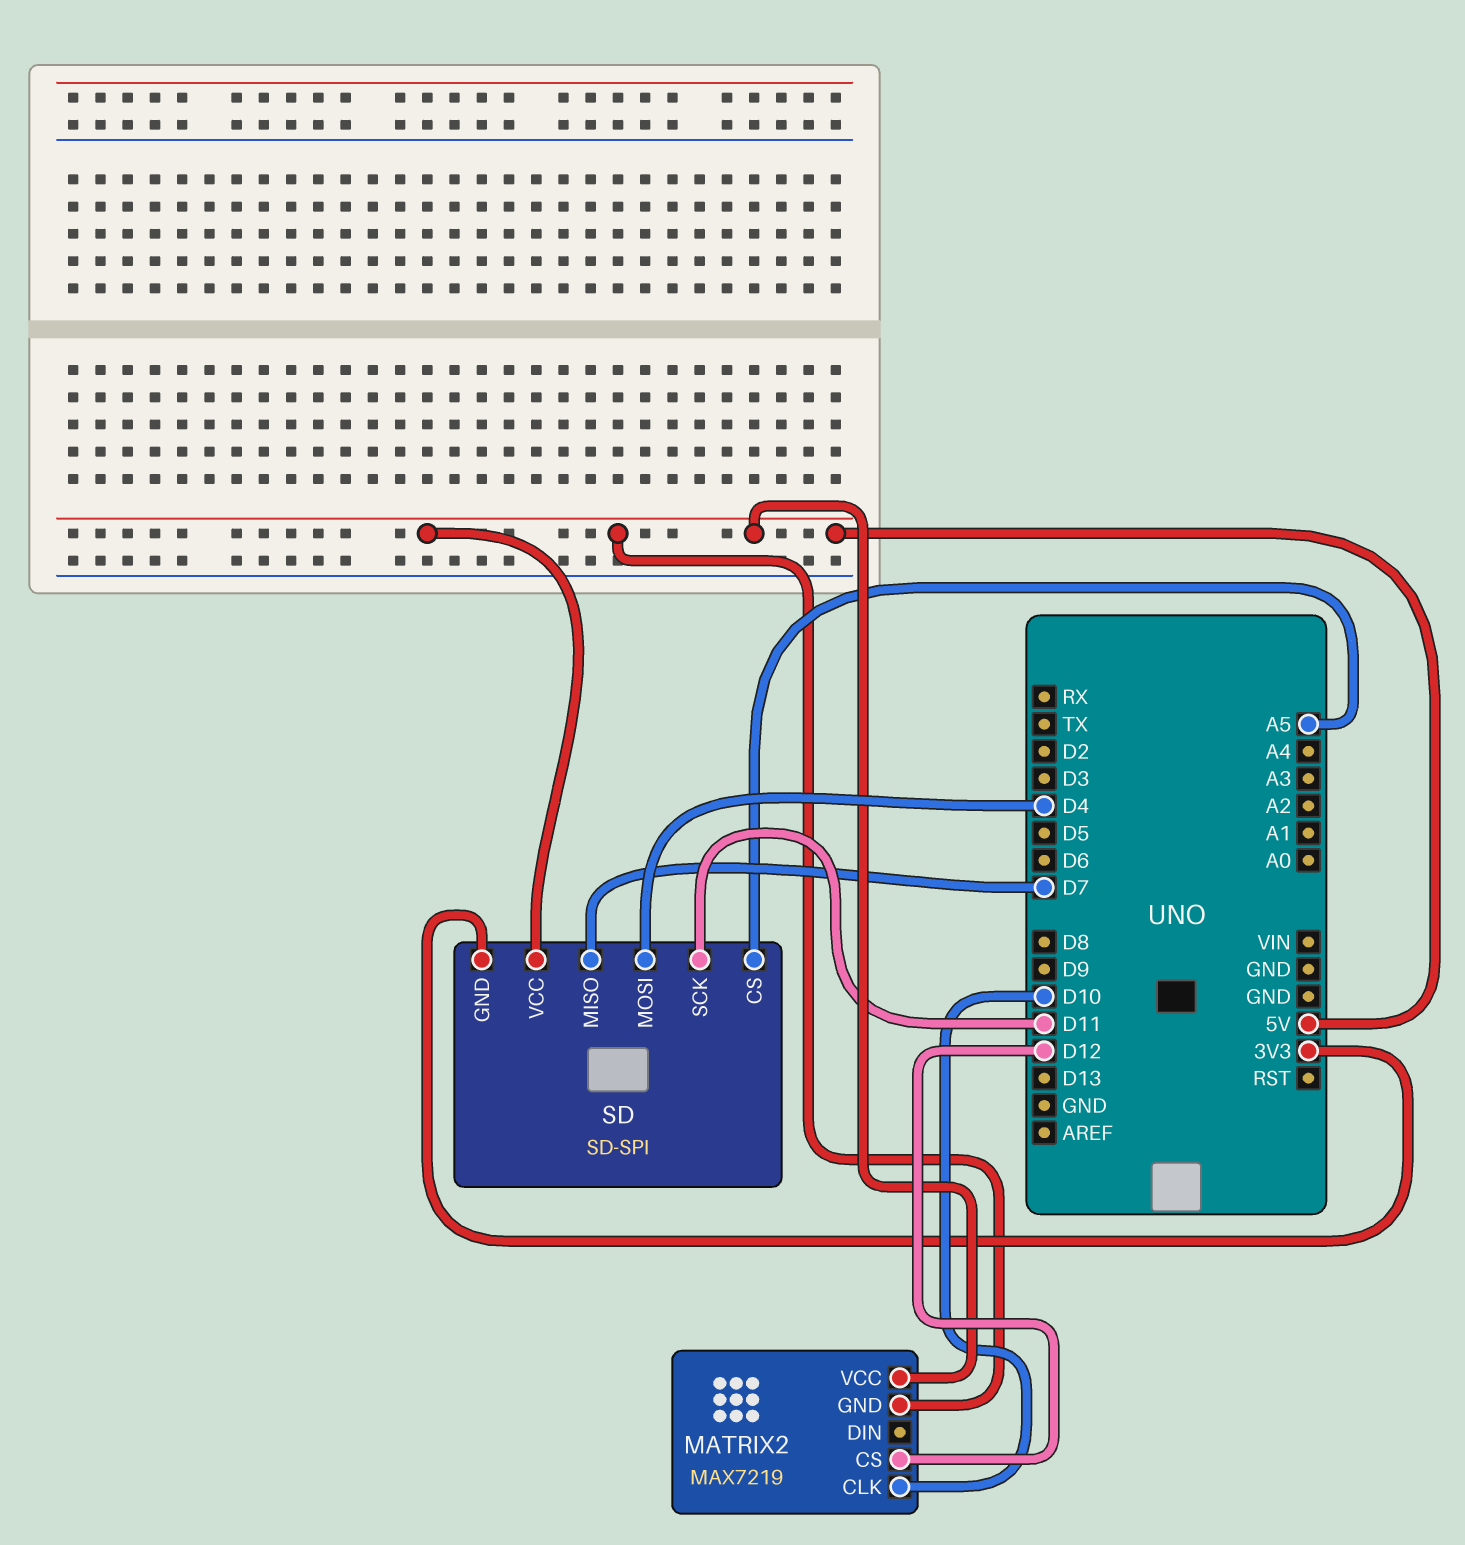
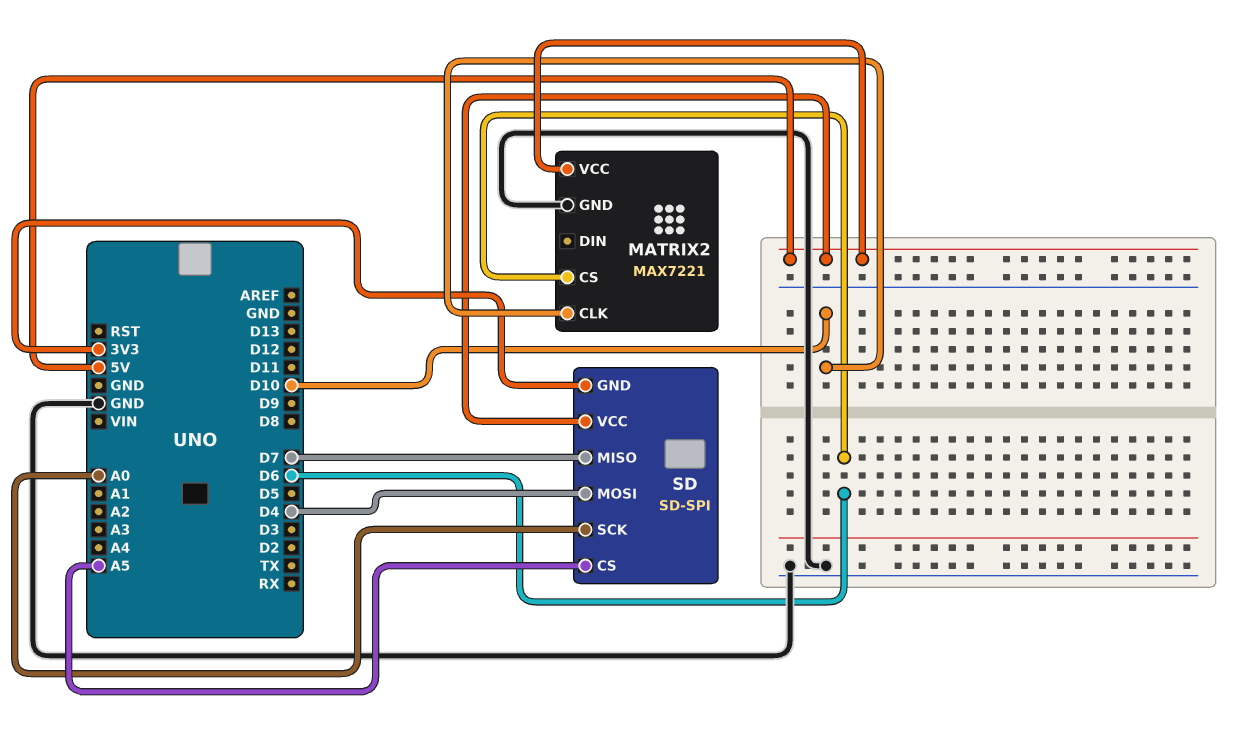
MATRIX2: MAX7219 -> MAX7221
MATRIX2 pin CS: D12 -> D6
MATRIX2 pin GND: 5V -> GND
SD pin SCK: D11 -> A0

